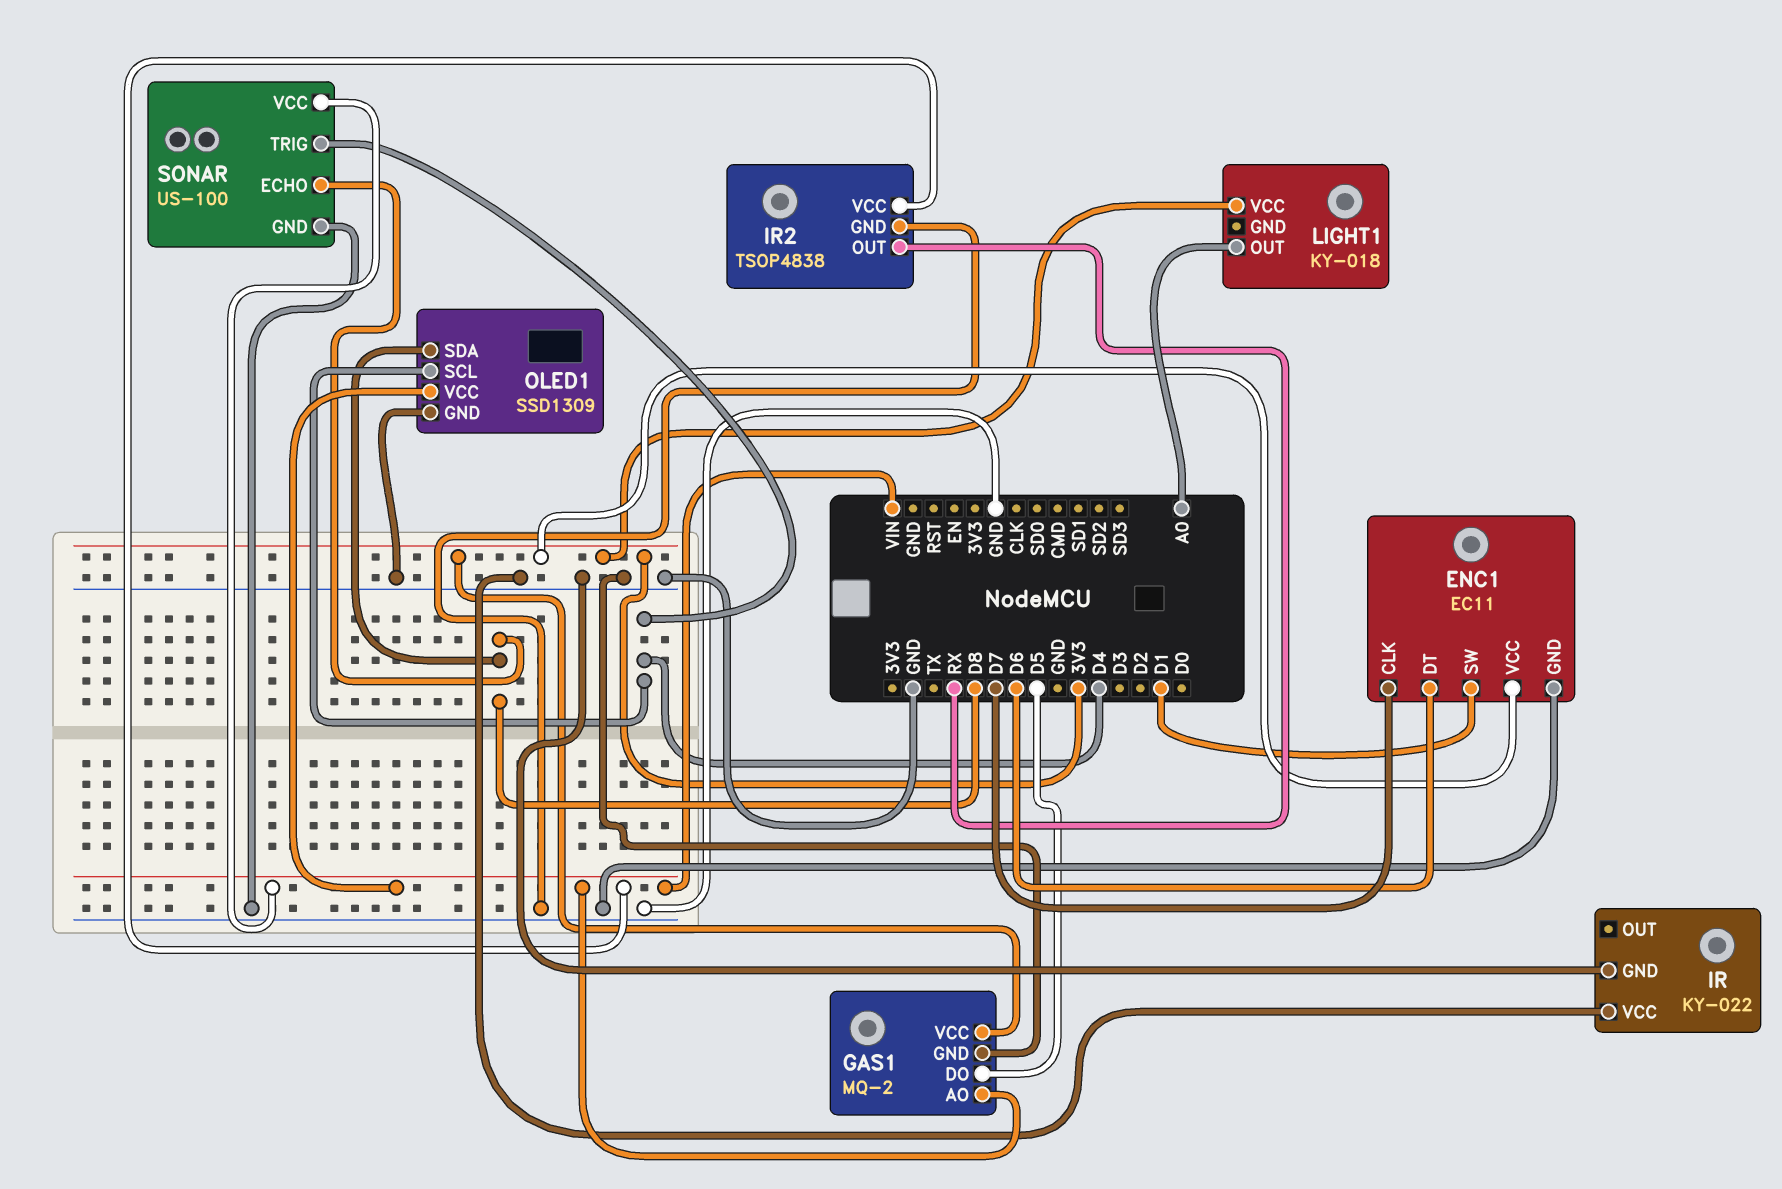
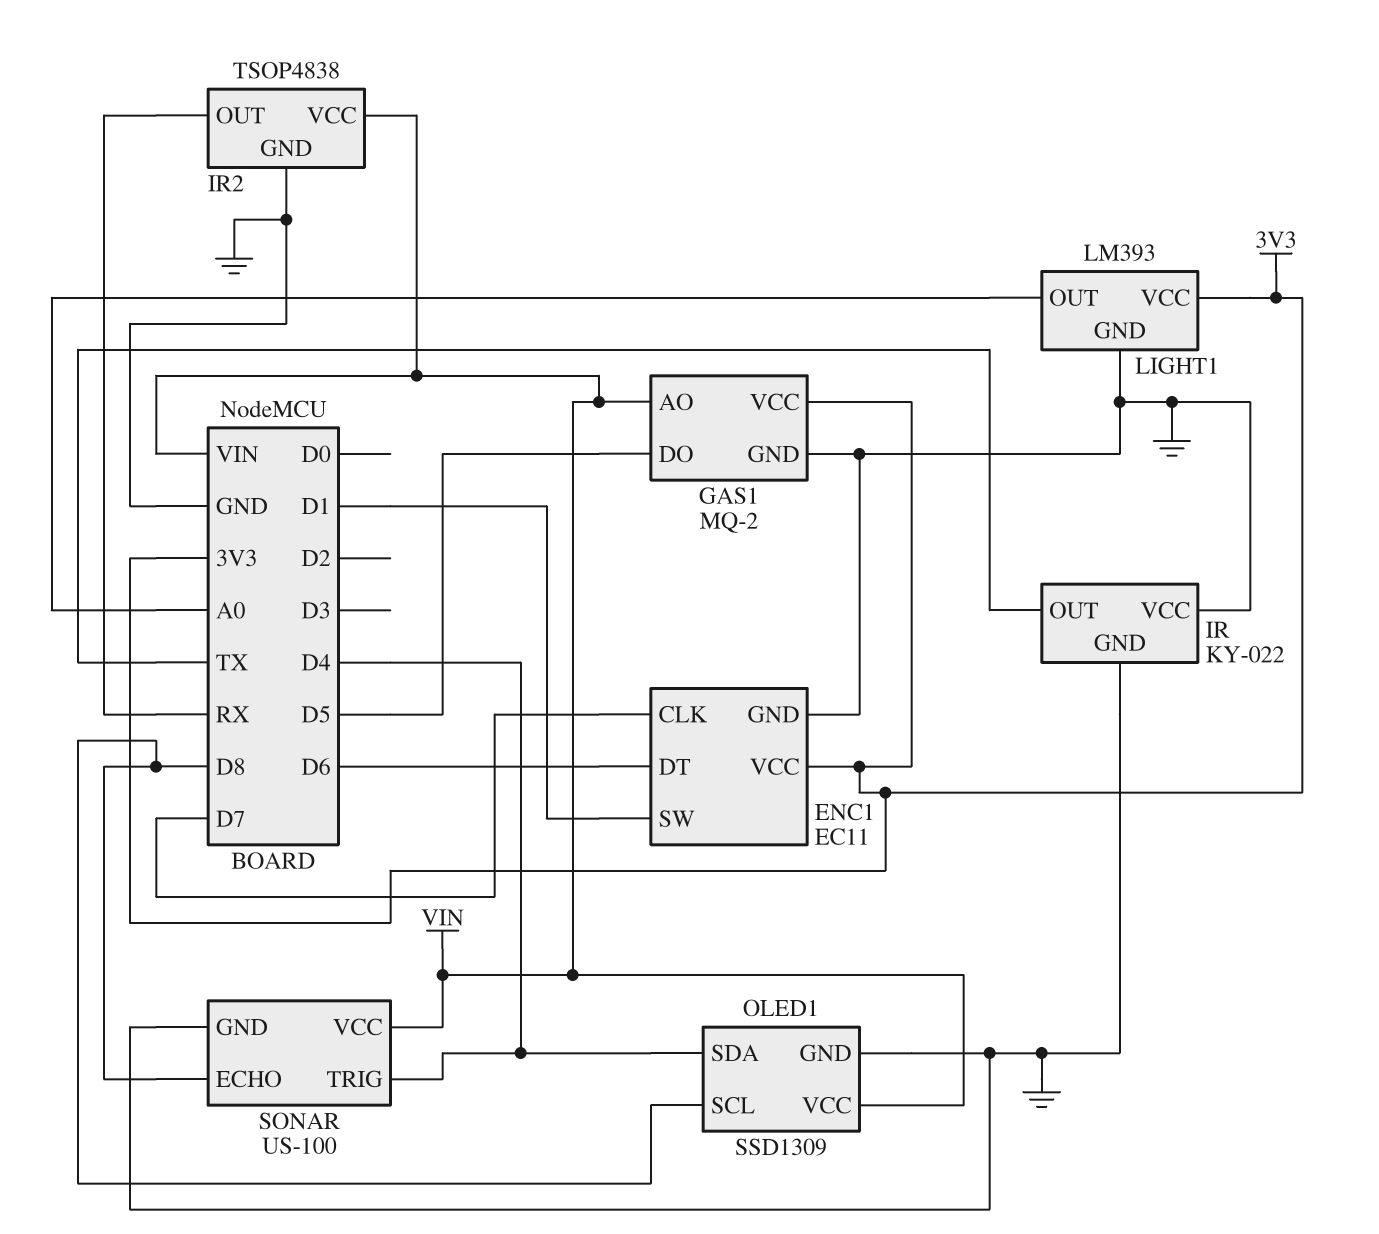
IR pin OUT: none -> TX
LIGHT1: KY-018 -> LM393
LIGHT1 pin GND: none -> GND
OLED1 pin SCL: D4 -> D8
OLED1 pin SDA: D8 -> D4

